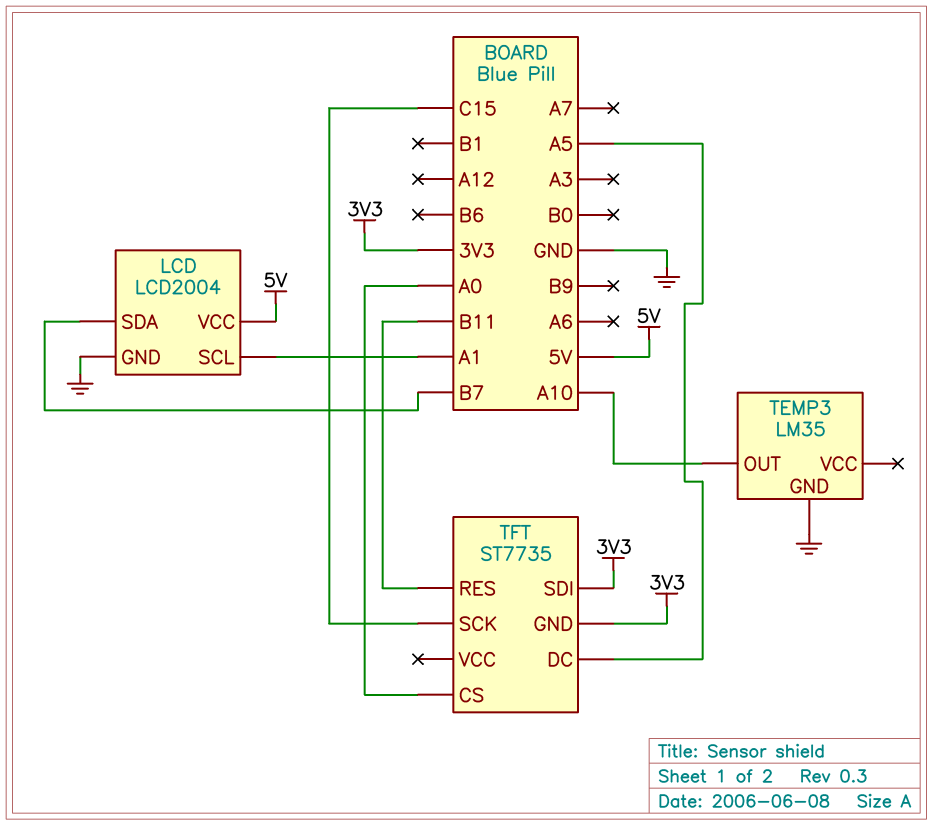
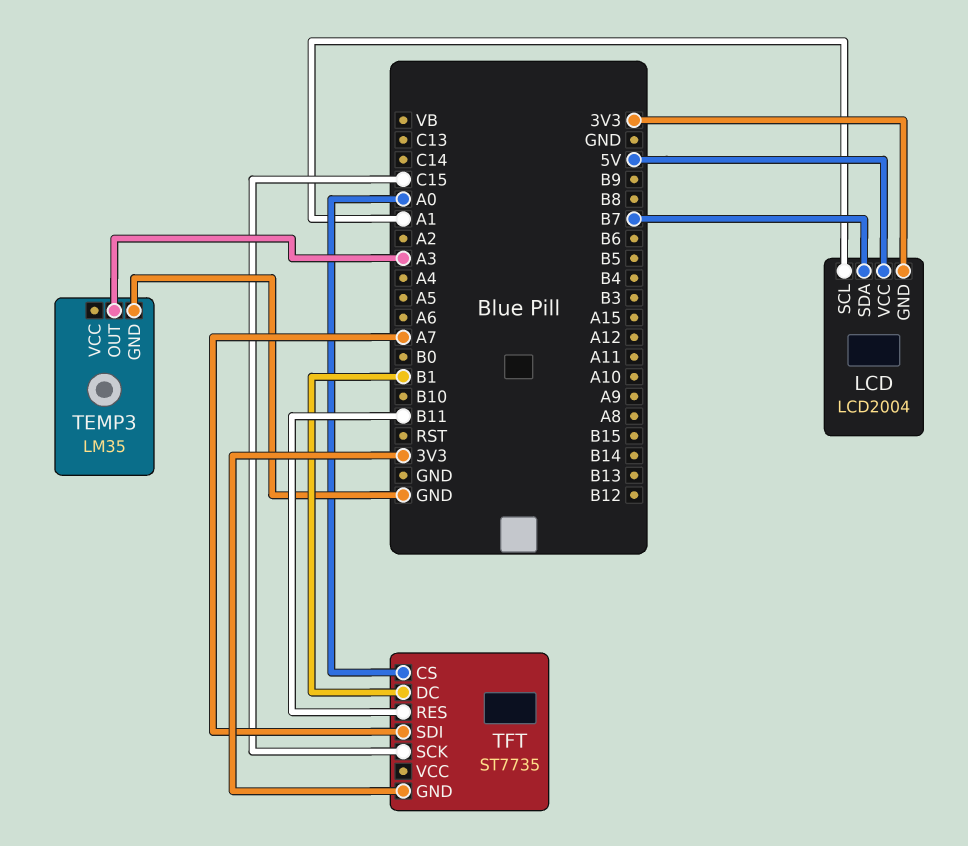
LCD pin GND: GND -> 3V3
TEMP3 pin OUT: A10 -> A3
TFT pin DC: A5 -> B1
TFT pin SDI: 3V3 -> A7

